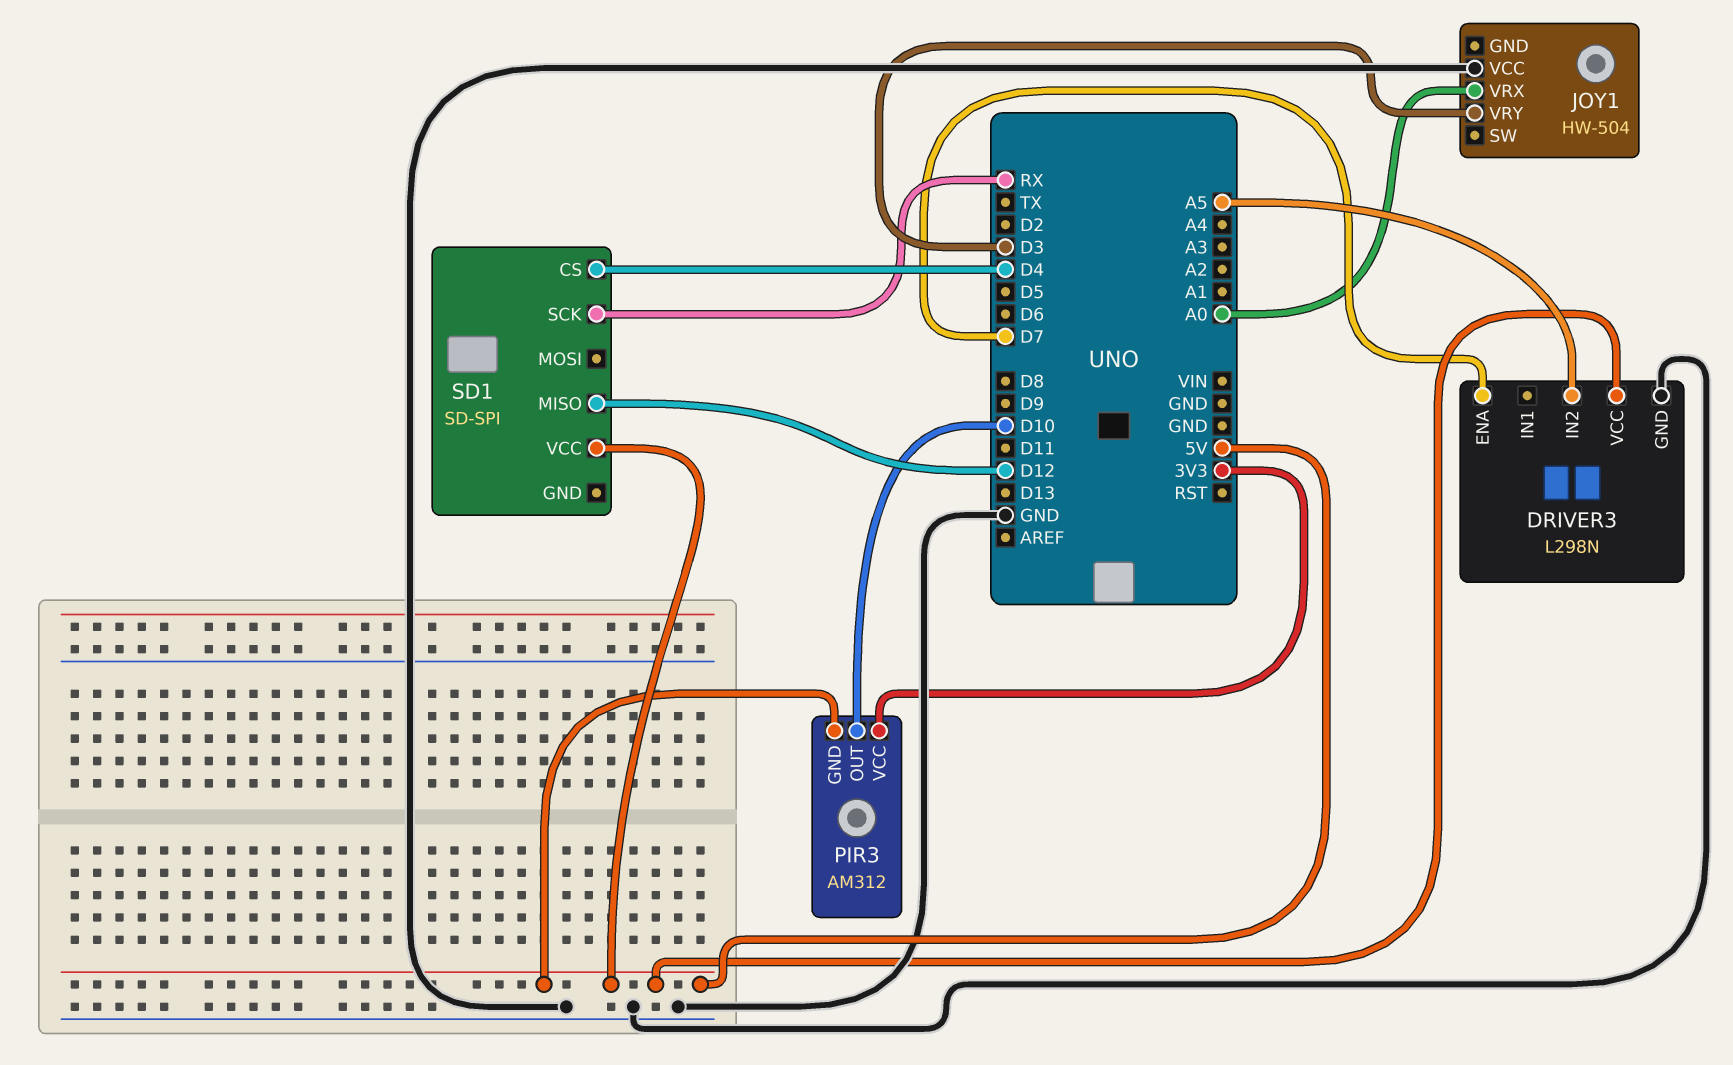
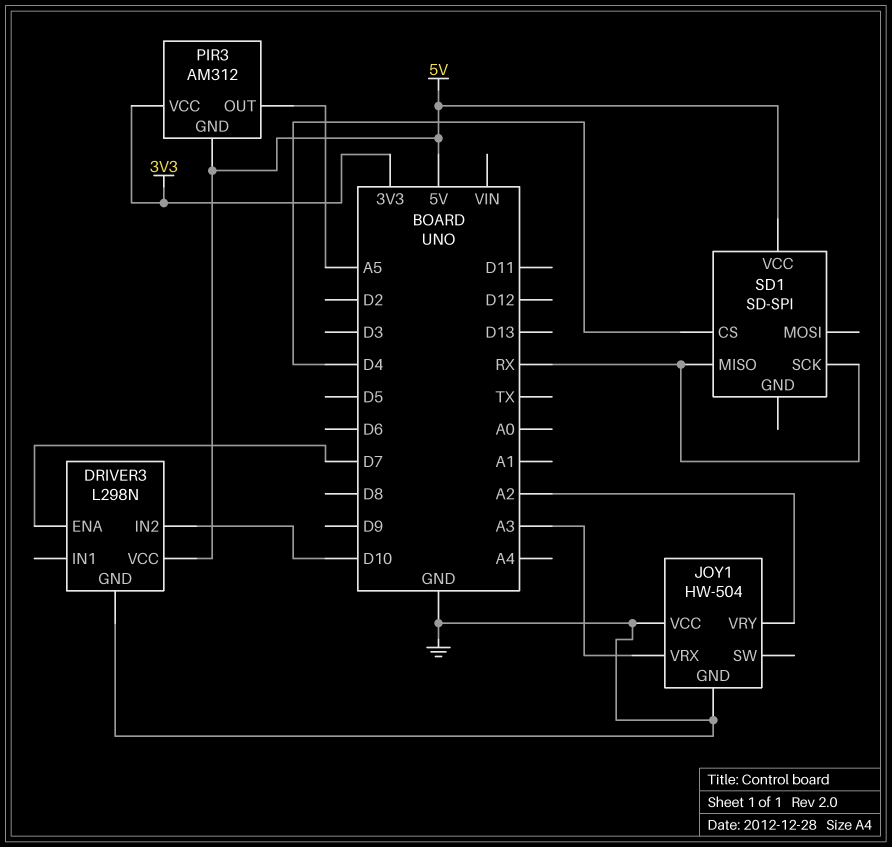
DRIVER3 pin IN2: A5 -> D10
JOY1 pin GND: none -> GND
JOY1 pin VRX: A0 -> A3
JOY1 pin VRY: D3 -> A2
PIR3 pin OUT: D10 -> A5
SD1 pin MISO: D12 -> RX

